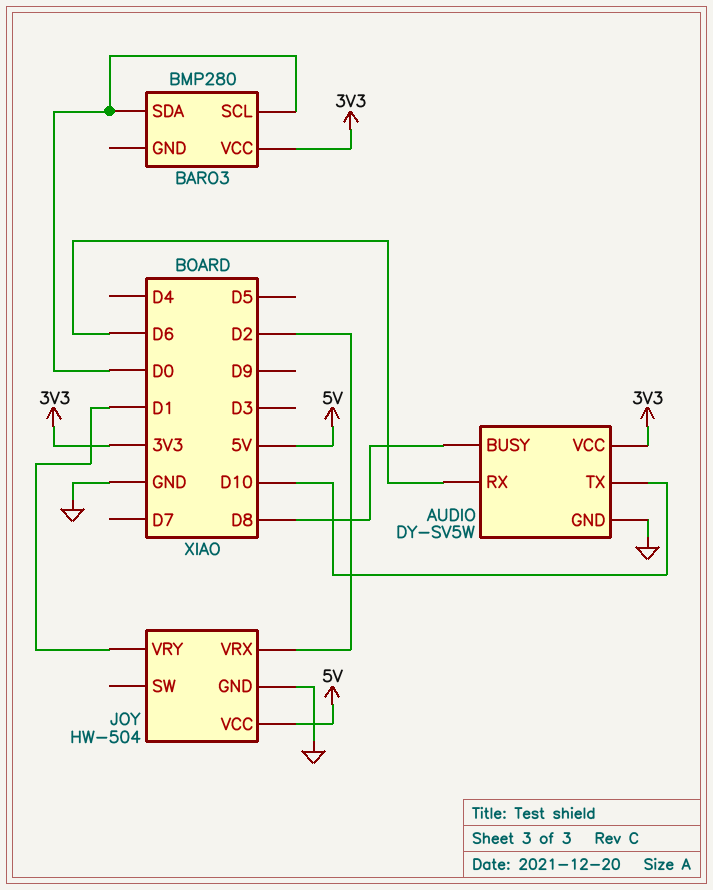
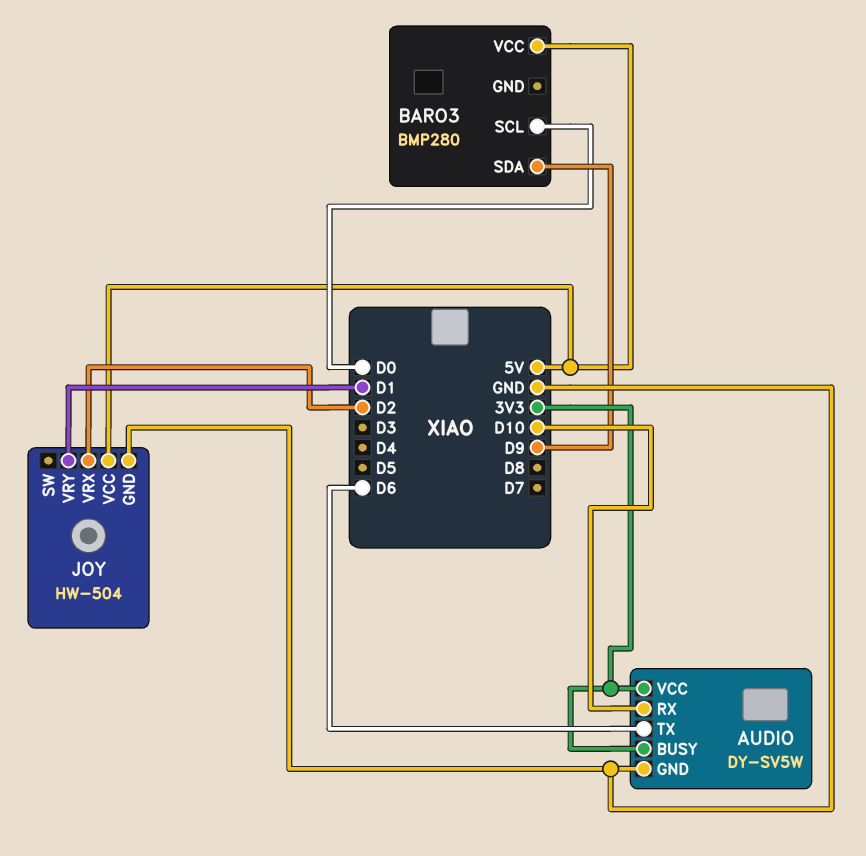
AUDIO pin BUSY: D8 -> 3V3
AUDIO pin RX: D6 -> D10
AUDIO pin TX: D10 -> D6
BARO3 pin SDA: D0 -> D9
BARO3 pin VCC: 3V3 -> 5V

